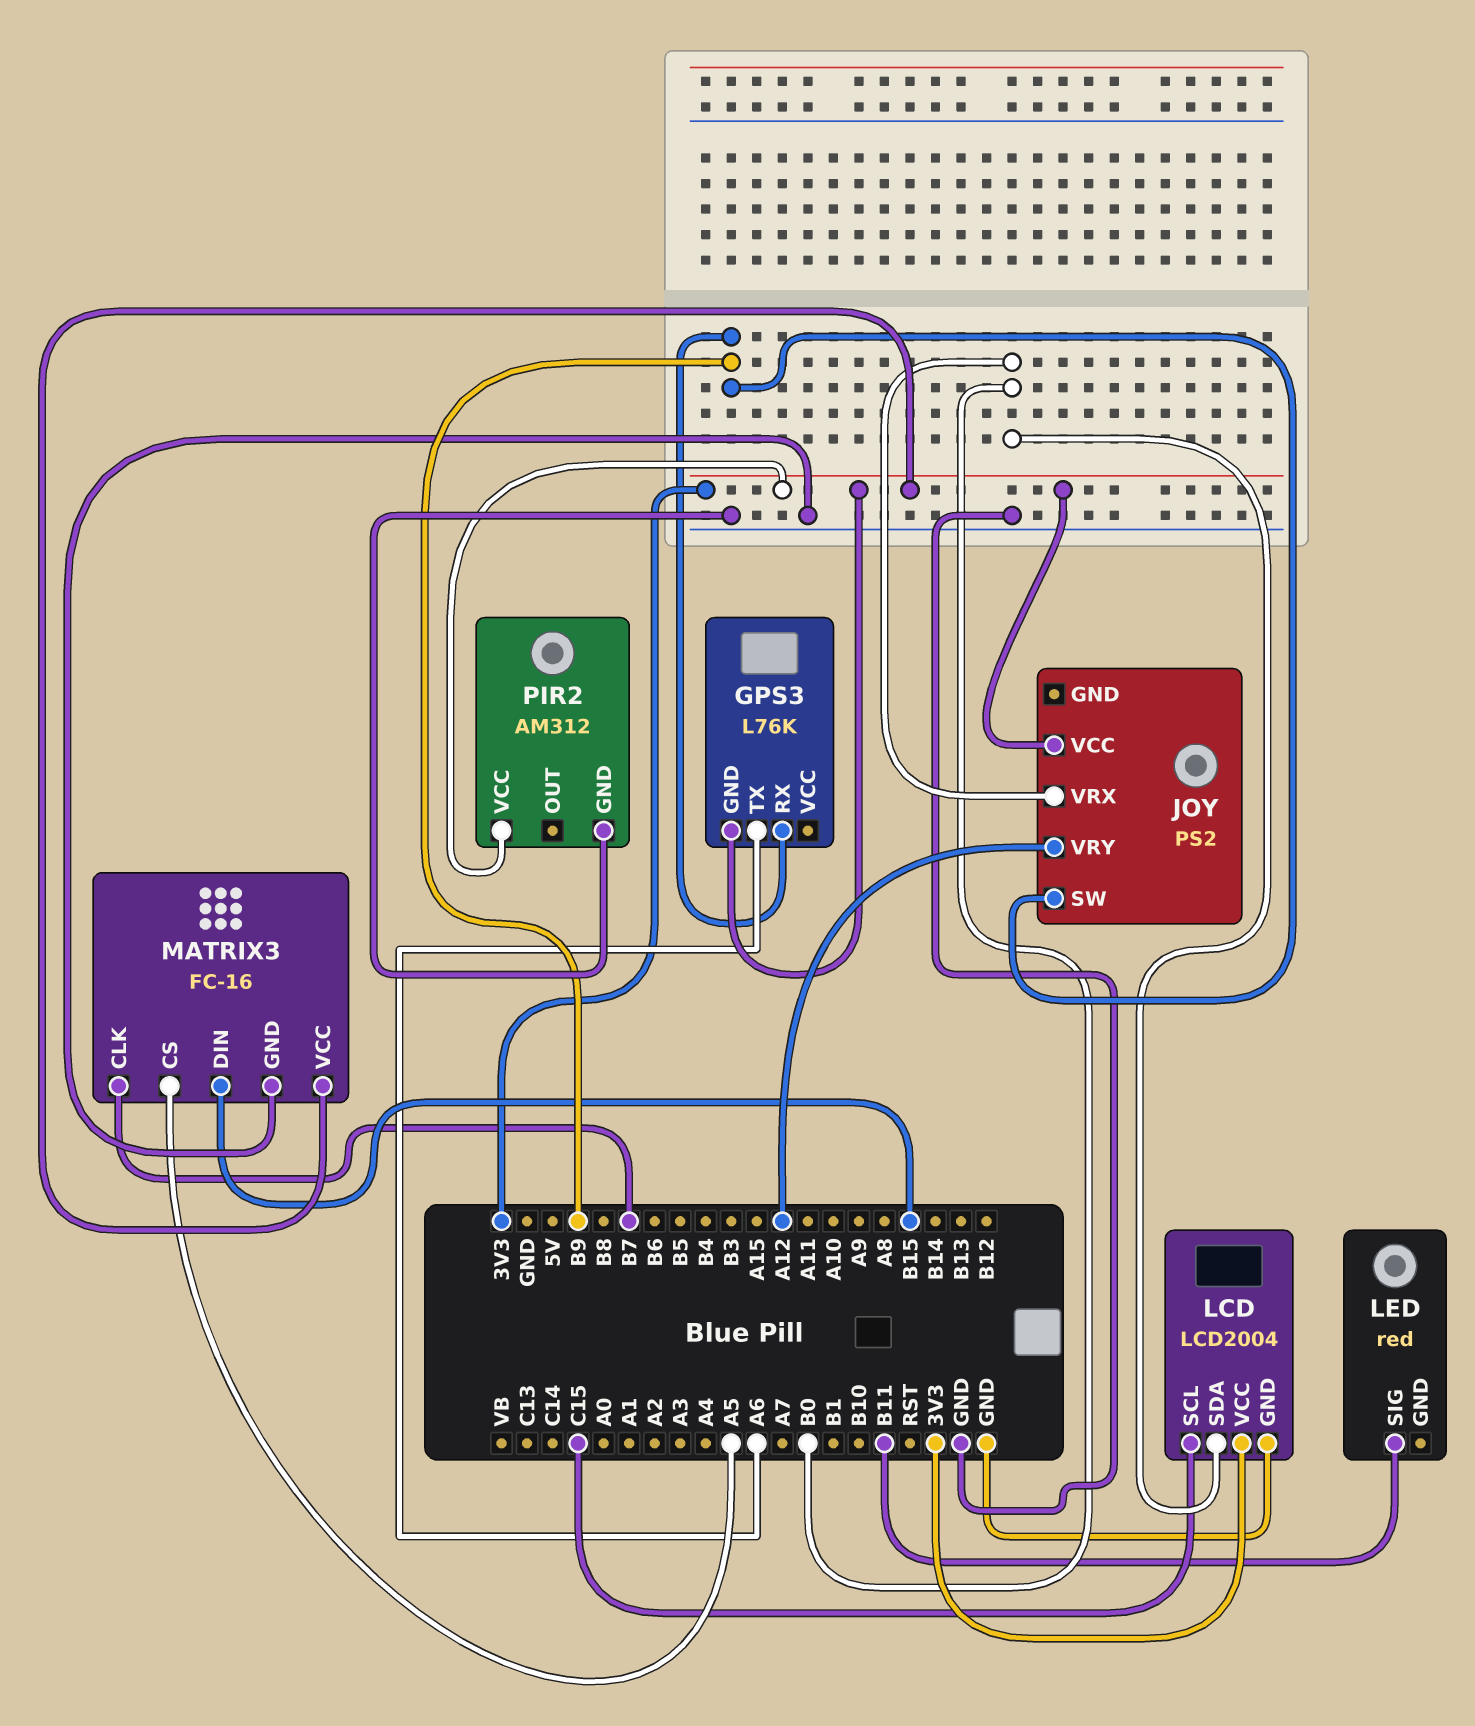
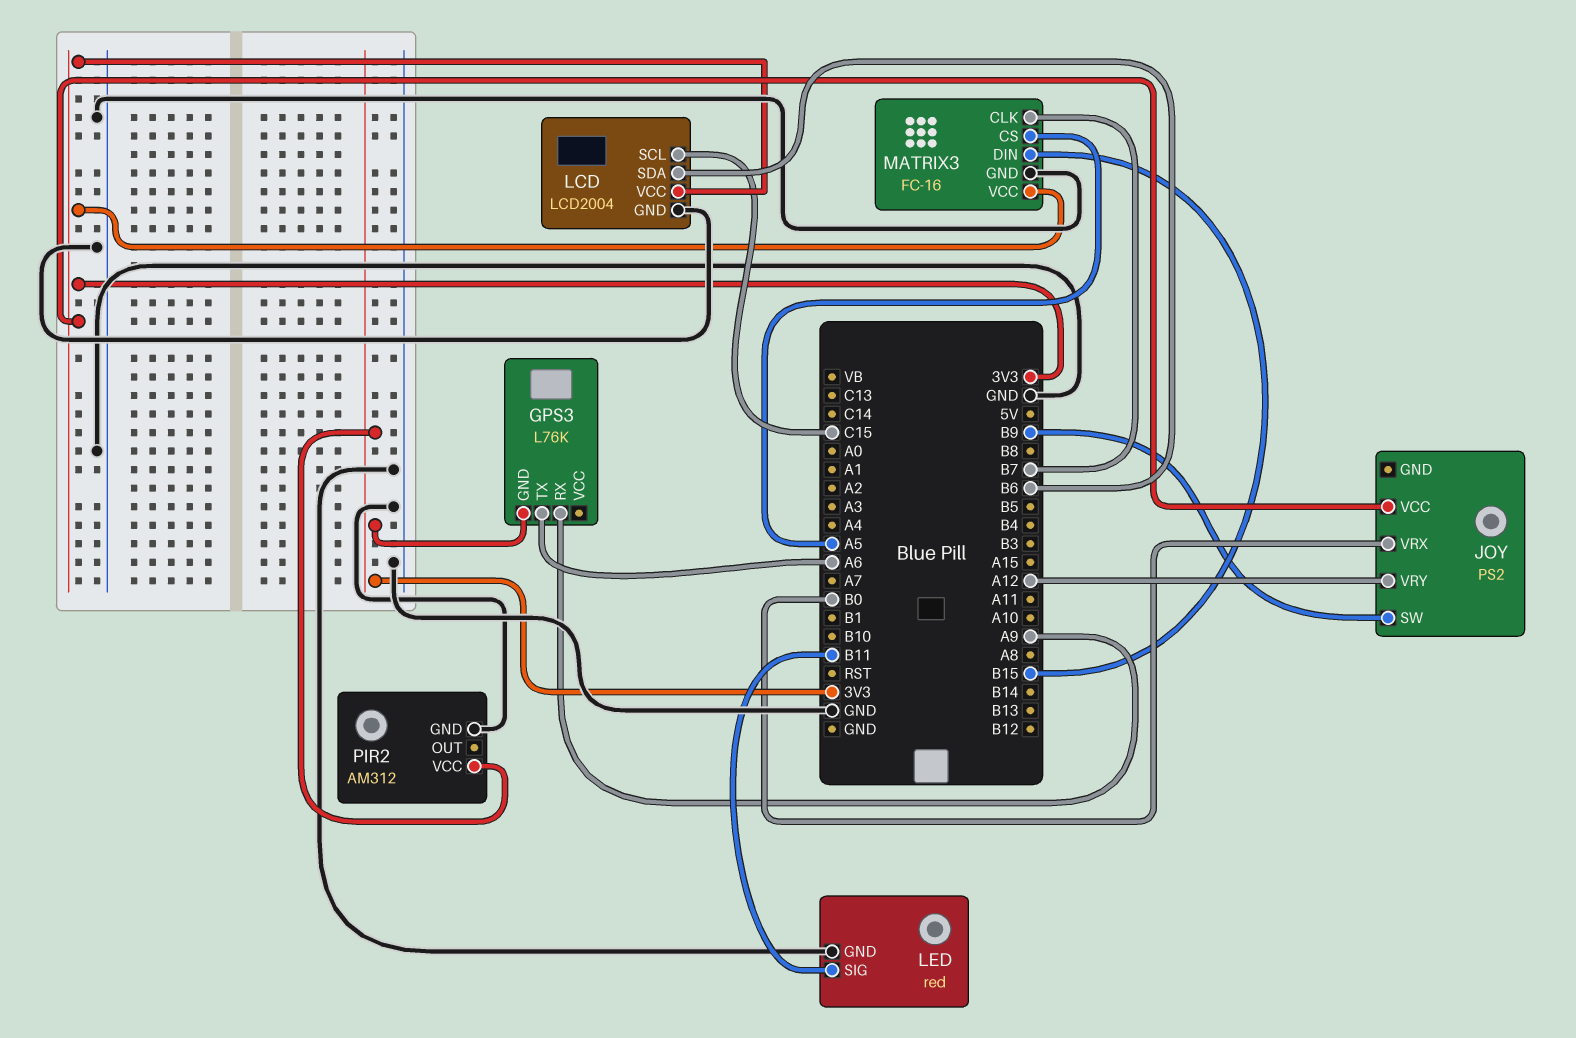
GPS3 pin RX: B9 -> A9
LCD pin SDA: B0 -> B6
LED pin GND: none -> GND

